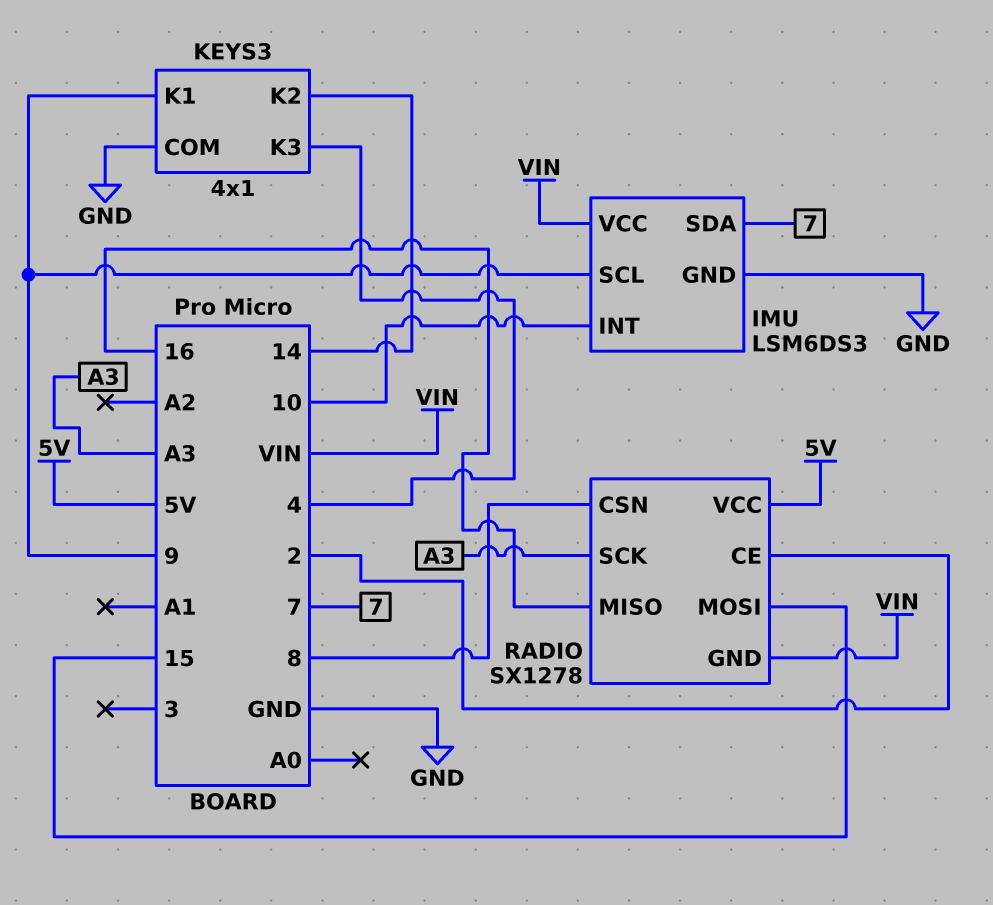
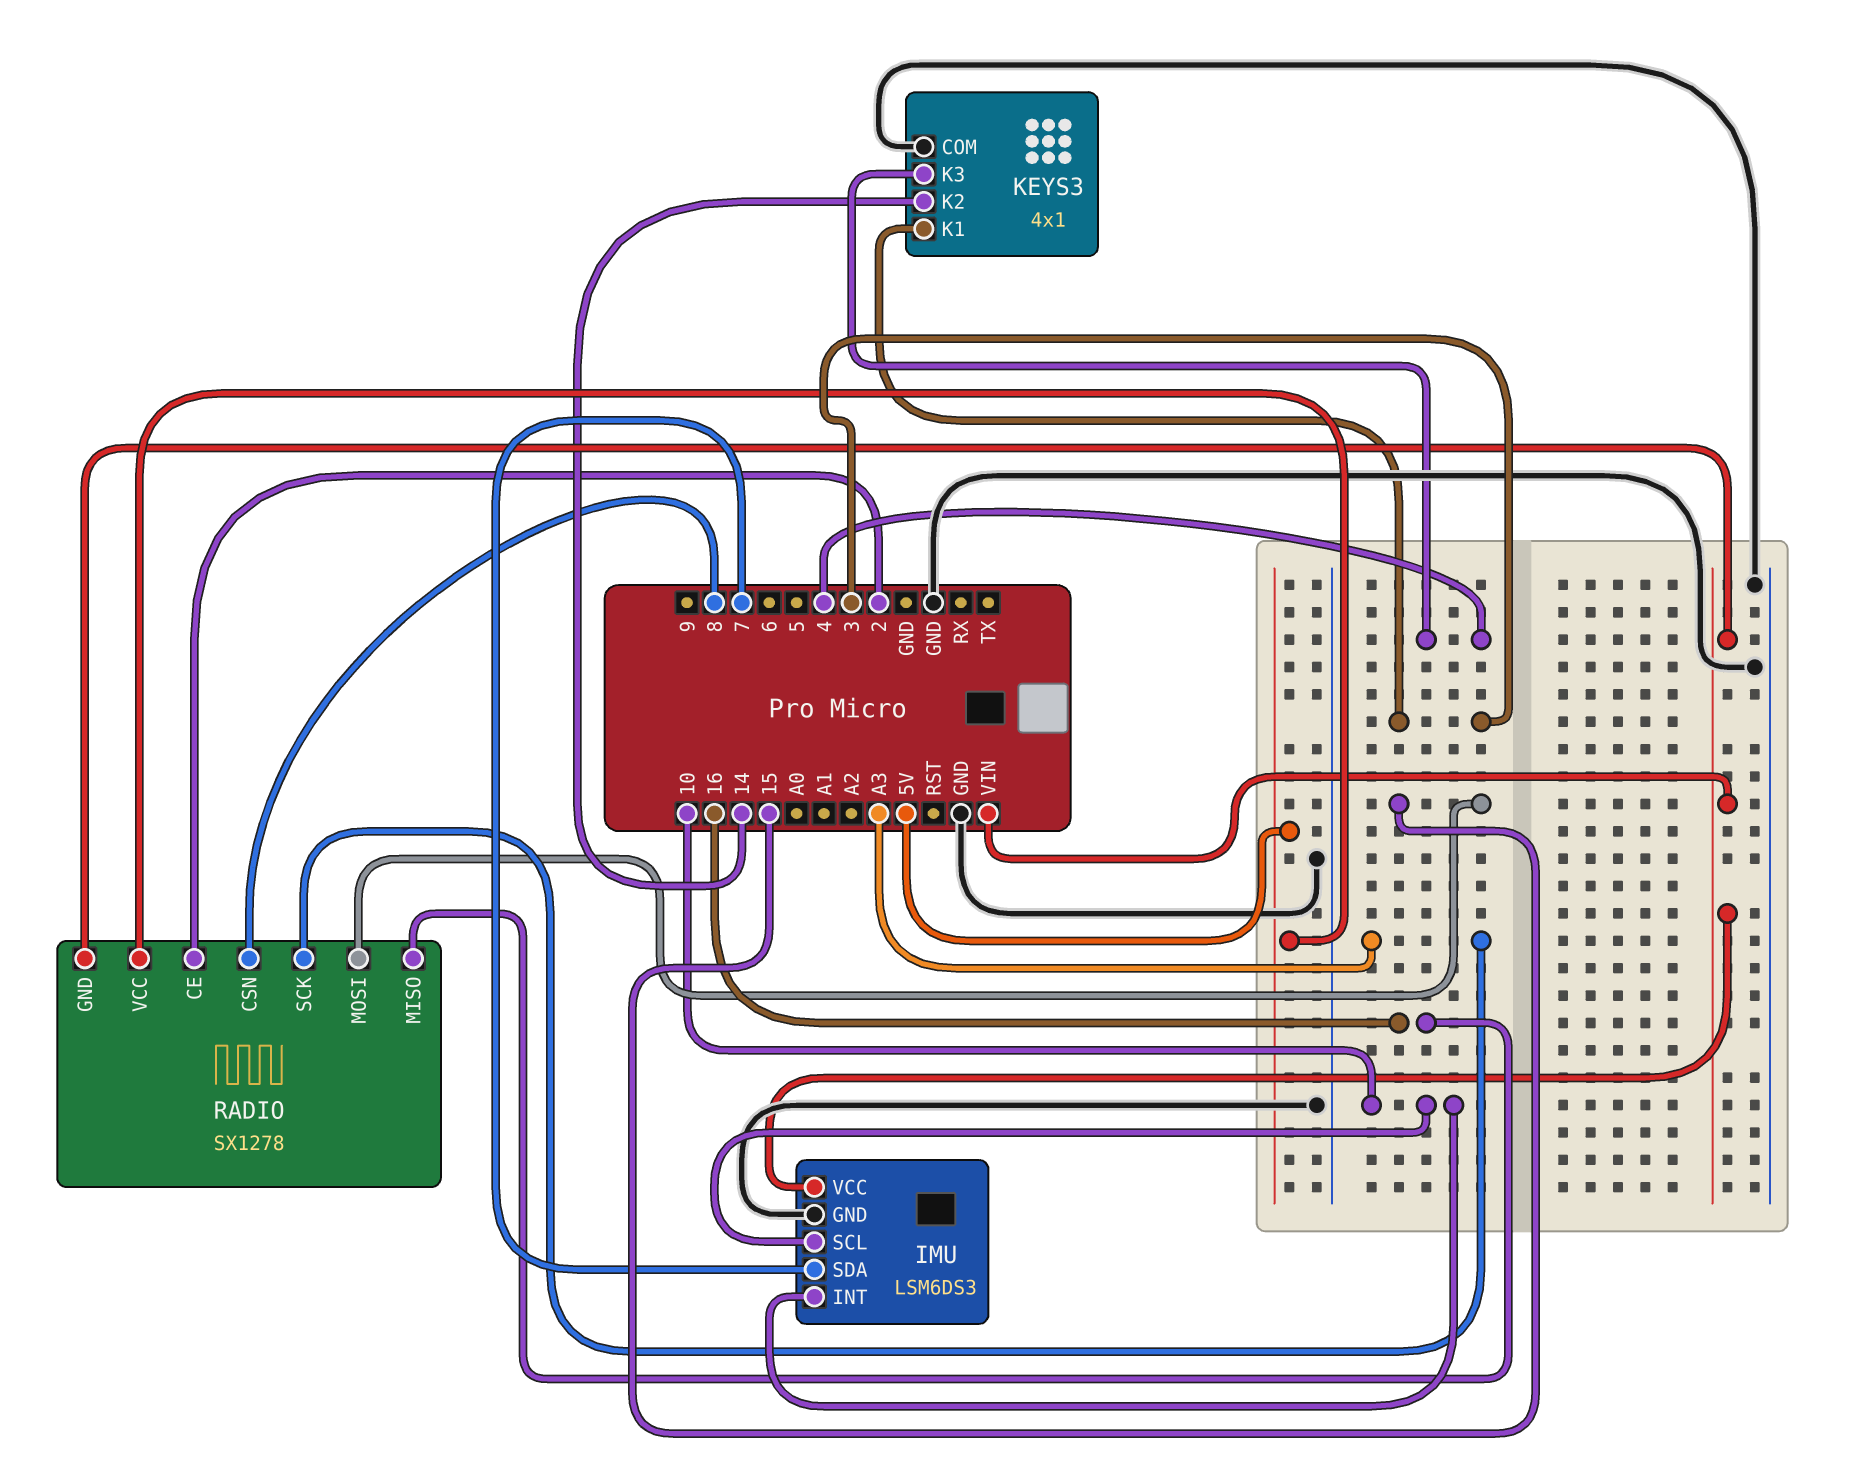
IMU pin SCL: 9 -> 10
KEYS3 pin K1: 9 -> 3

